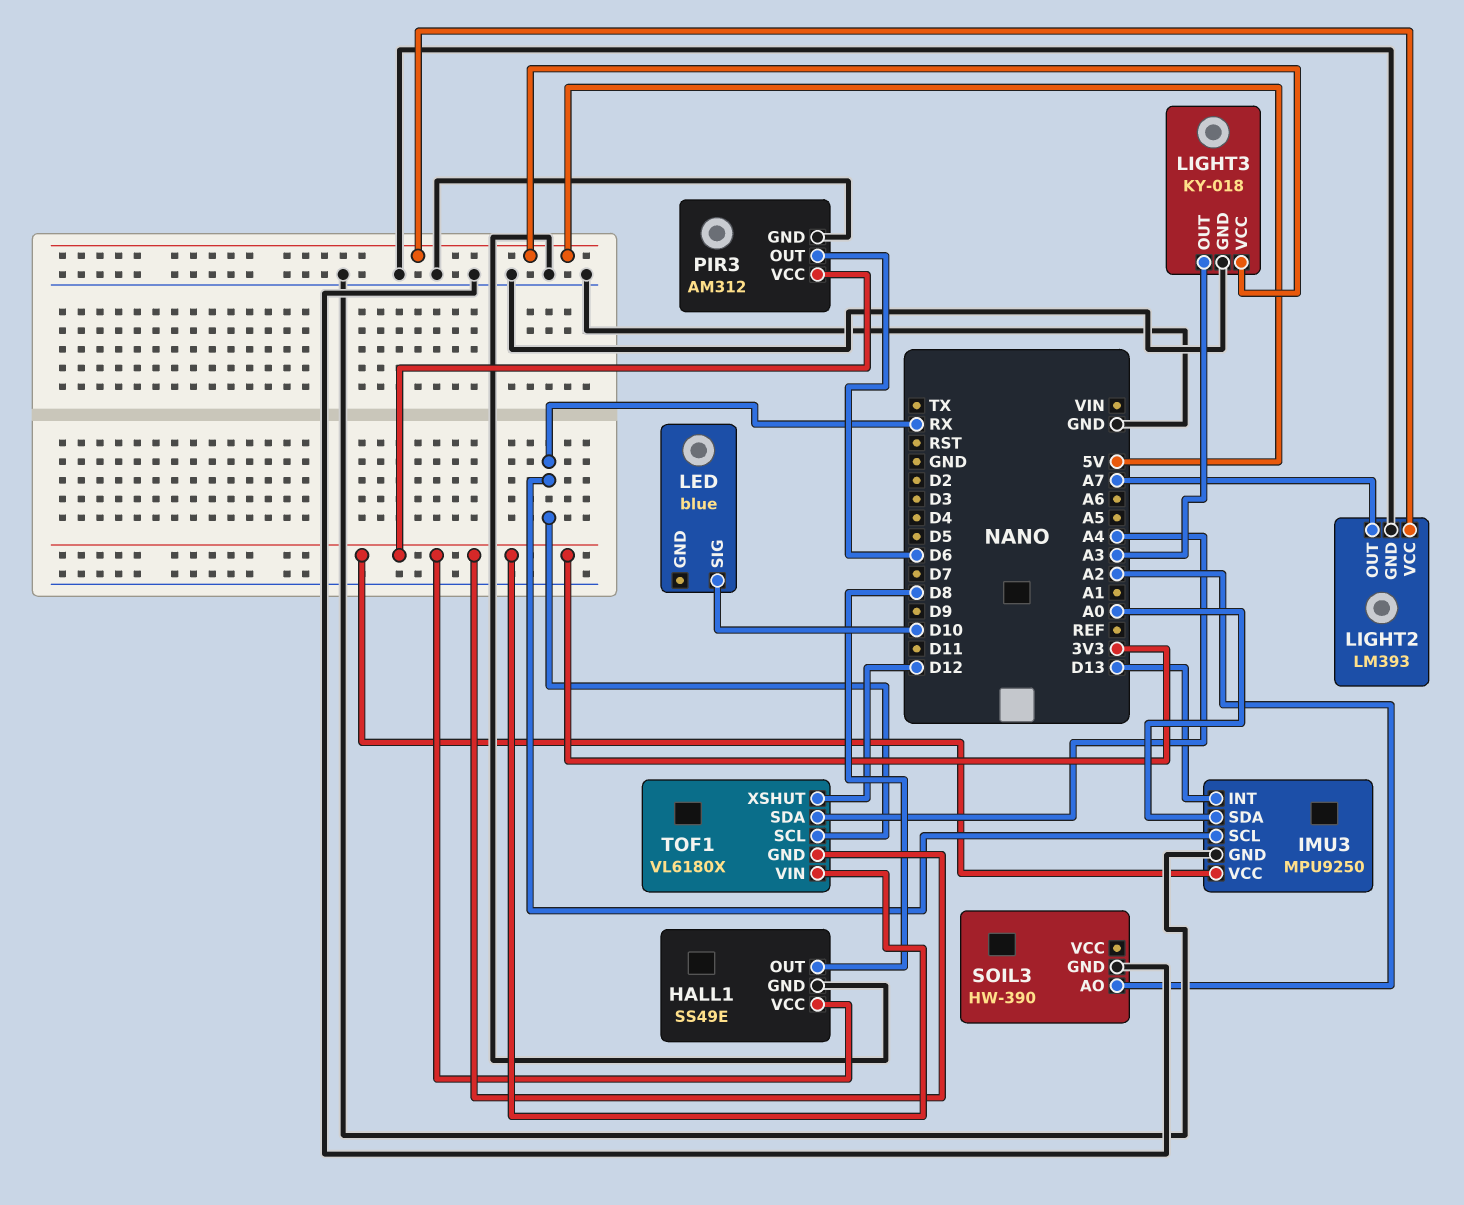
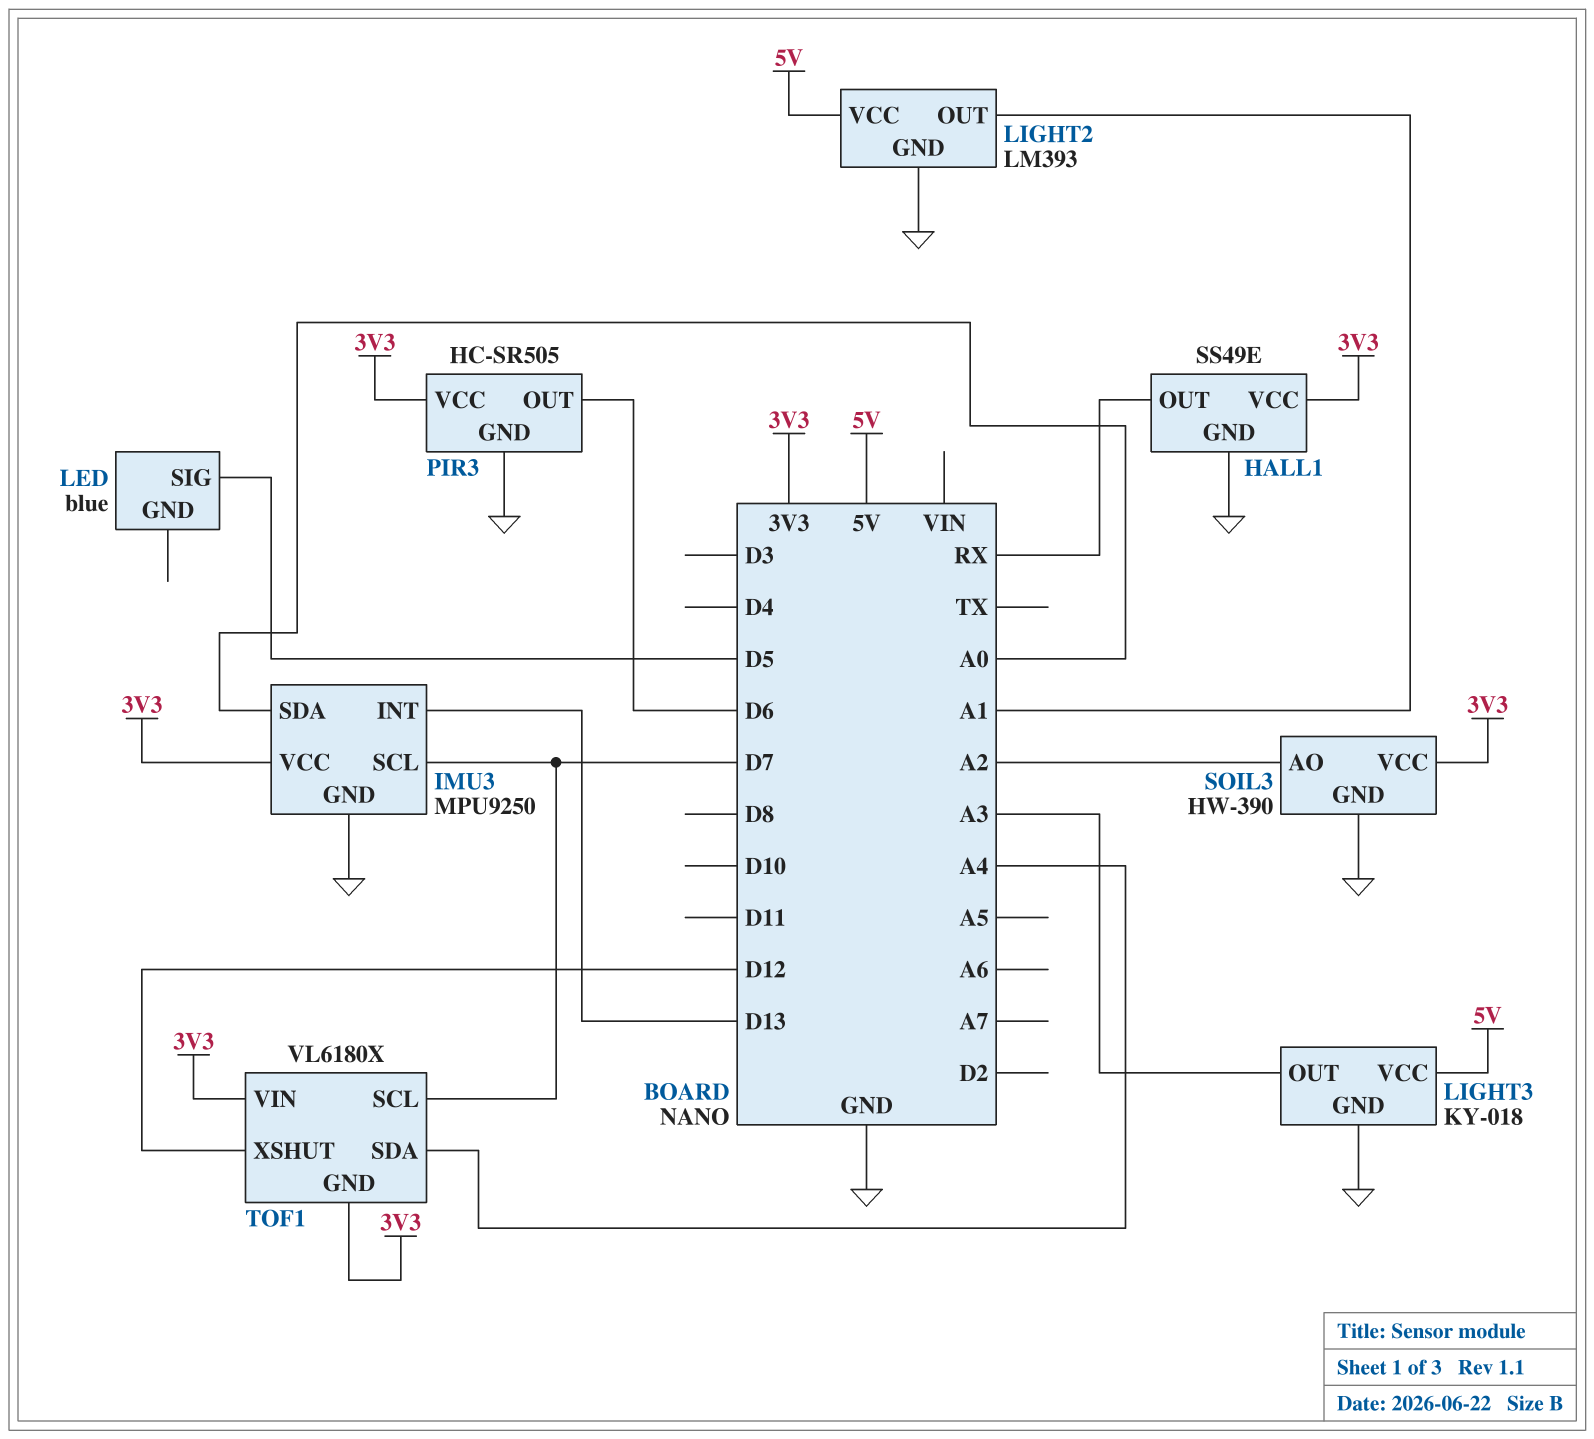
HALL1 pin OUT: D8 -> RX
IMU3 pin SCL: RX -> D7
LED pin SIG: D10 -> D5
LIGHT2 pin OUT: A7 -> A1
PIR3: AM312 -> HC-SR505
SOIL3 pin VCC: none -> 3V3
TOF1 pin SCL: RX -> D7

